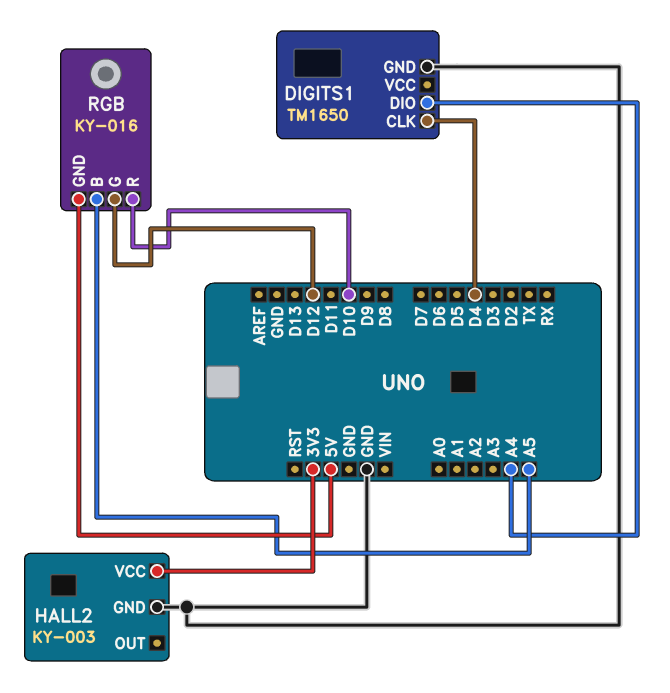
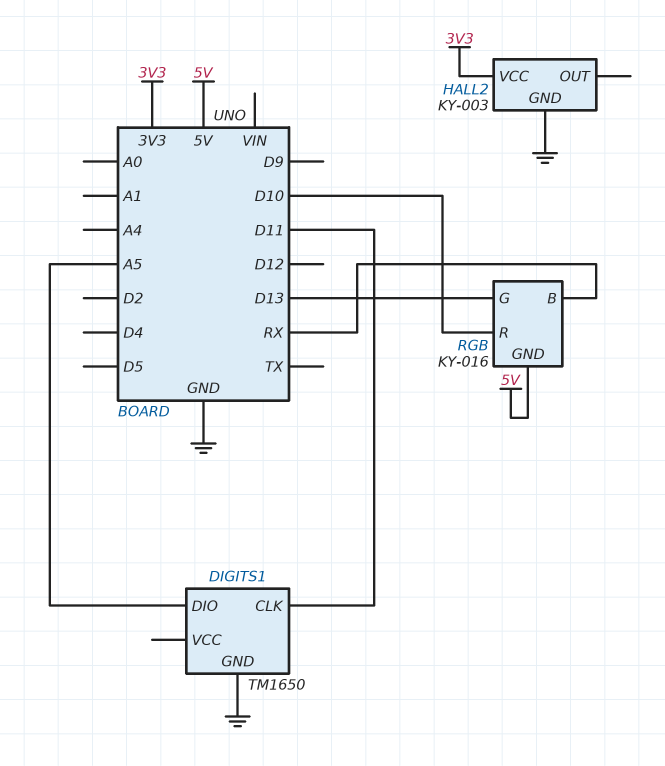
DIGITS1 pin CLK: D4 -> D11
DIGITS1 pin DIO: A4 -> A5
RGB pin B: A5 -> RX
RGB pin G: D12 -> D13

